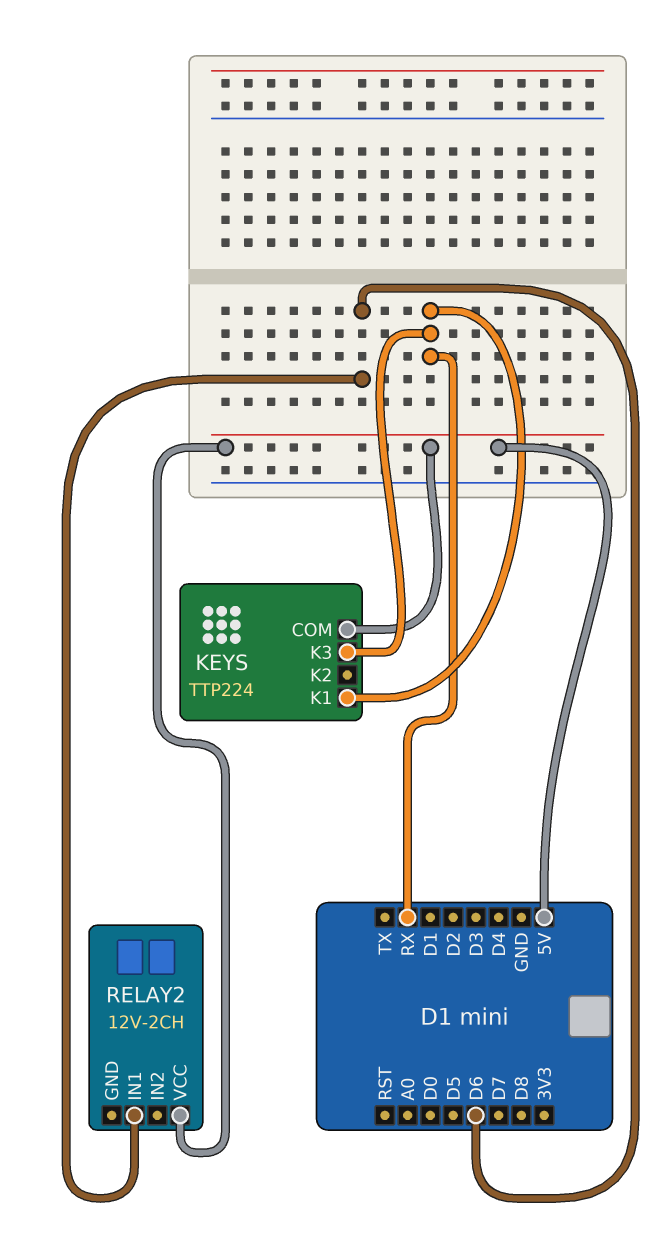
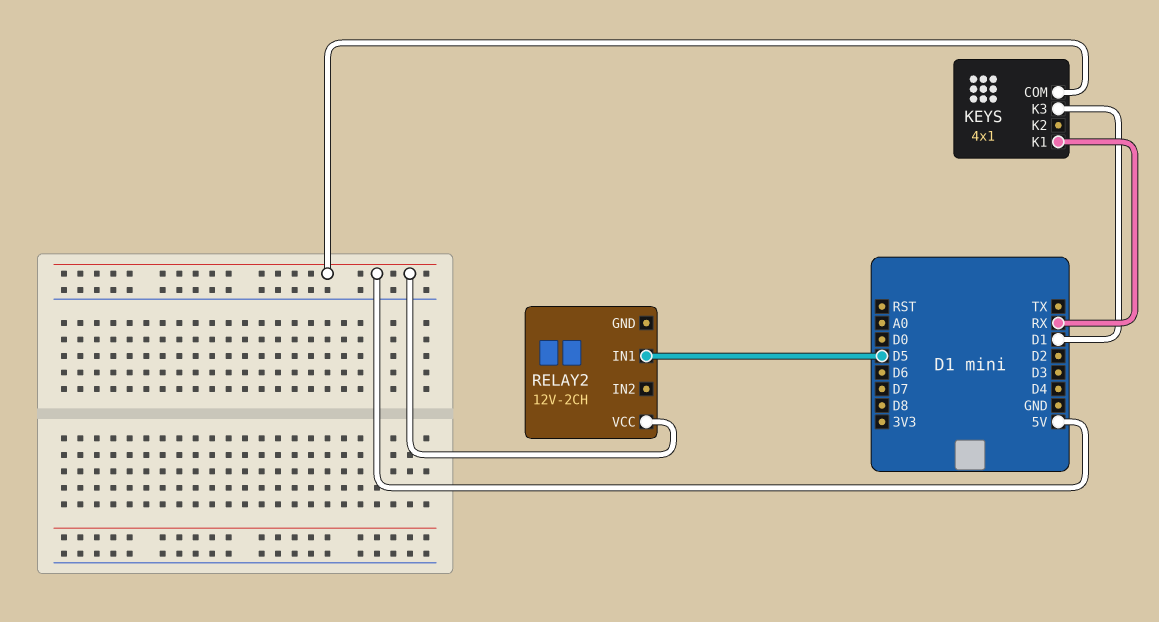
KEYS: TTP224 -> 4x1
KEYS pin K3: RX -> D1
RELAY2 pin IN1: D6 -> D5

